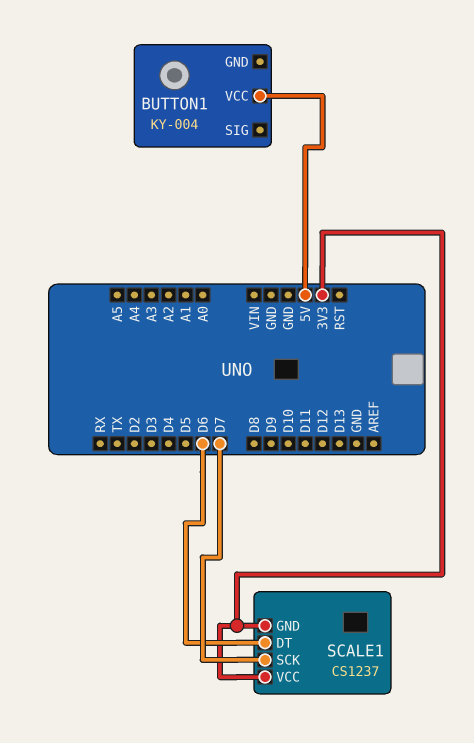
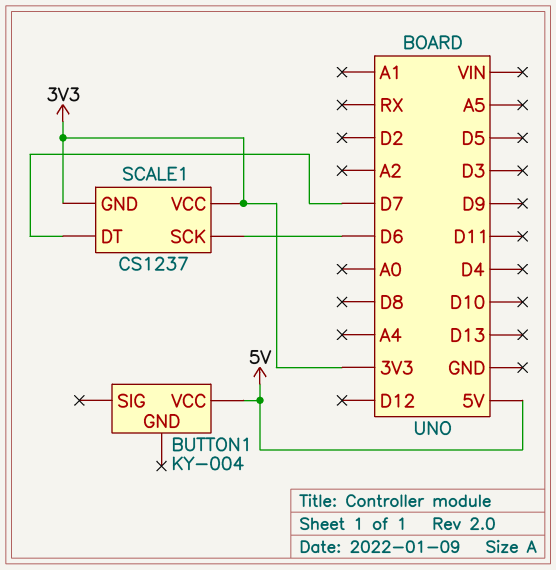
SCALE1 pin DT: D6 -> D7
SCALE1 pin SCK: D7 -> D6

